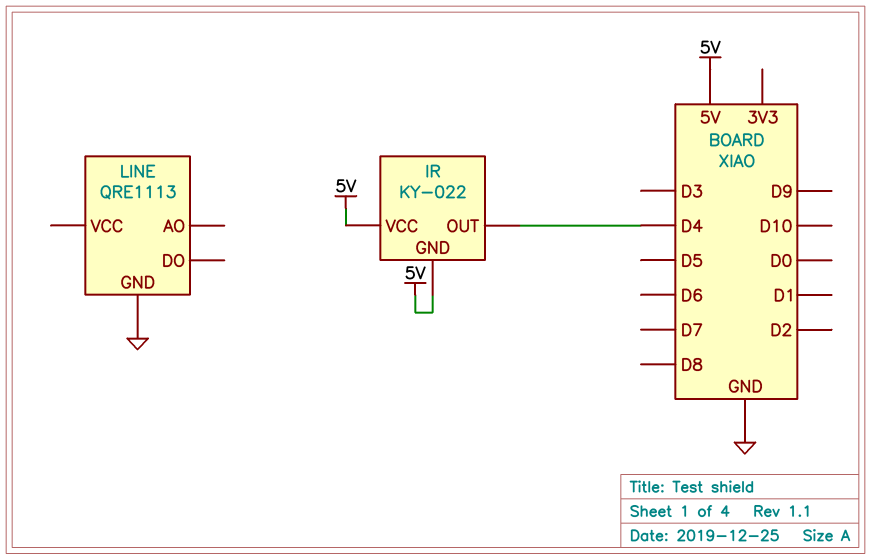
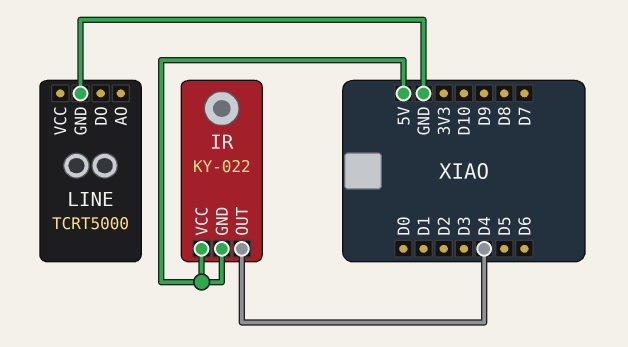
LINE: QRE1113 -> TCRT5000

